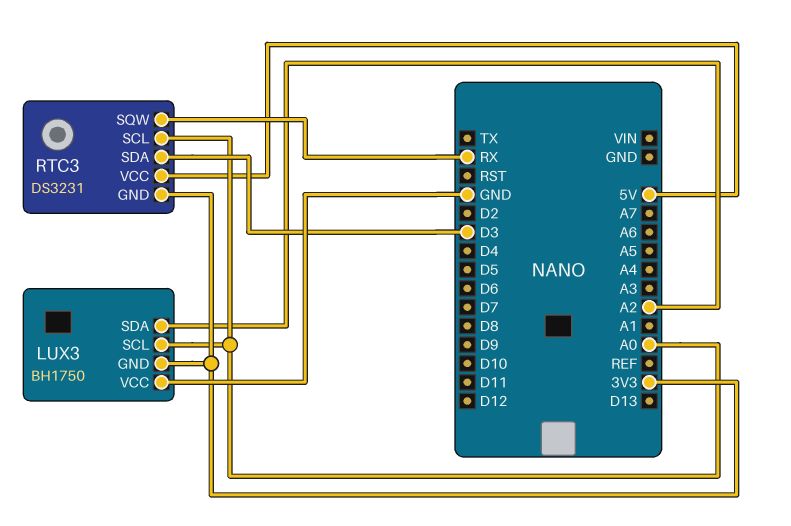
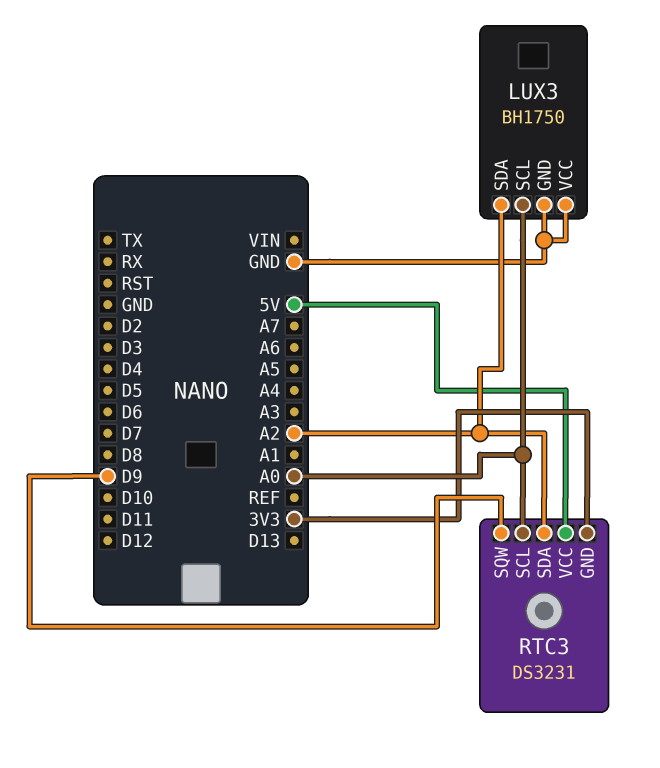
LUX3 pin GND: 3V3 -> GND
RTC3 pin SDA: D3 -> A2
RTC3 pin SQW: RX -> D9

